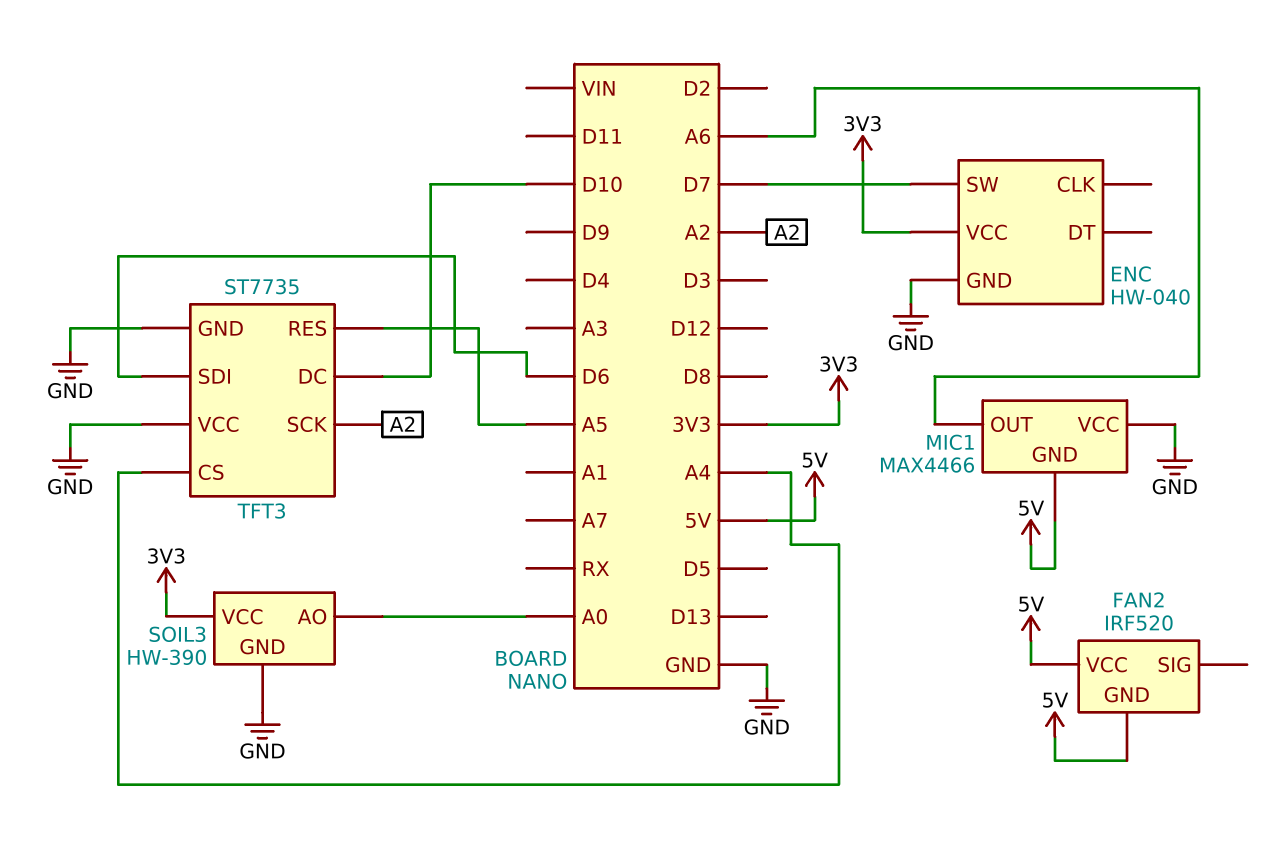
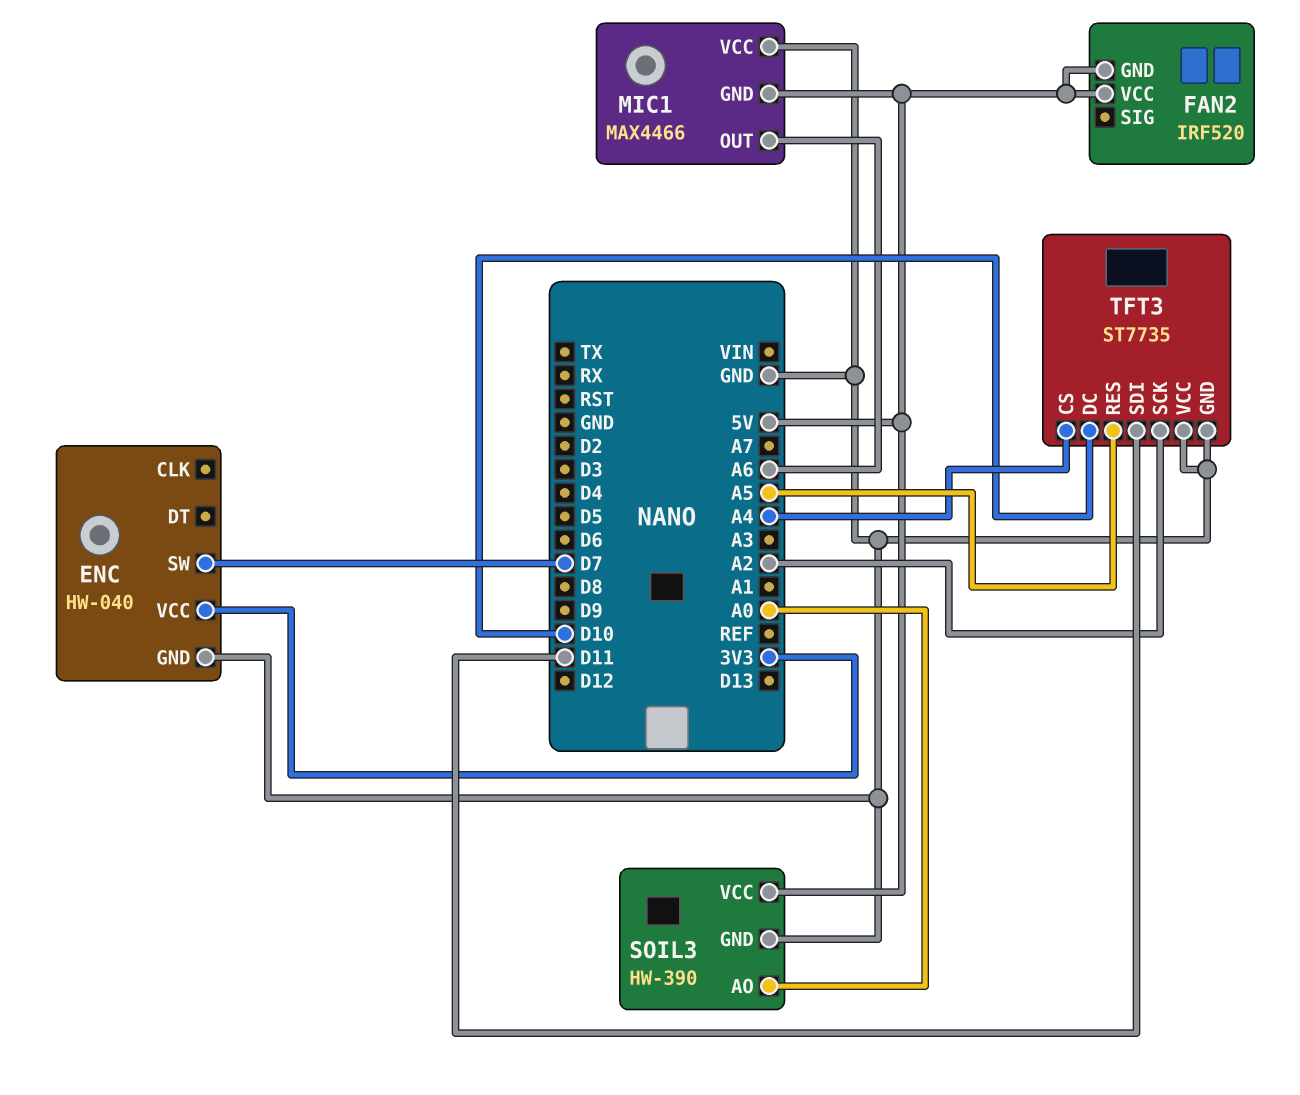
SOIL3 pin VCC: 3V3 -> 5V
TFT3 pin SDI: D6 -> D11

